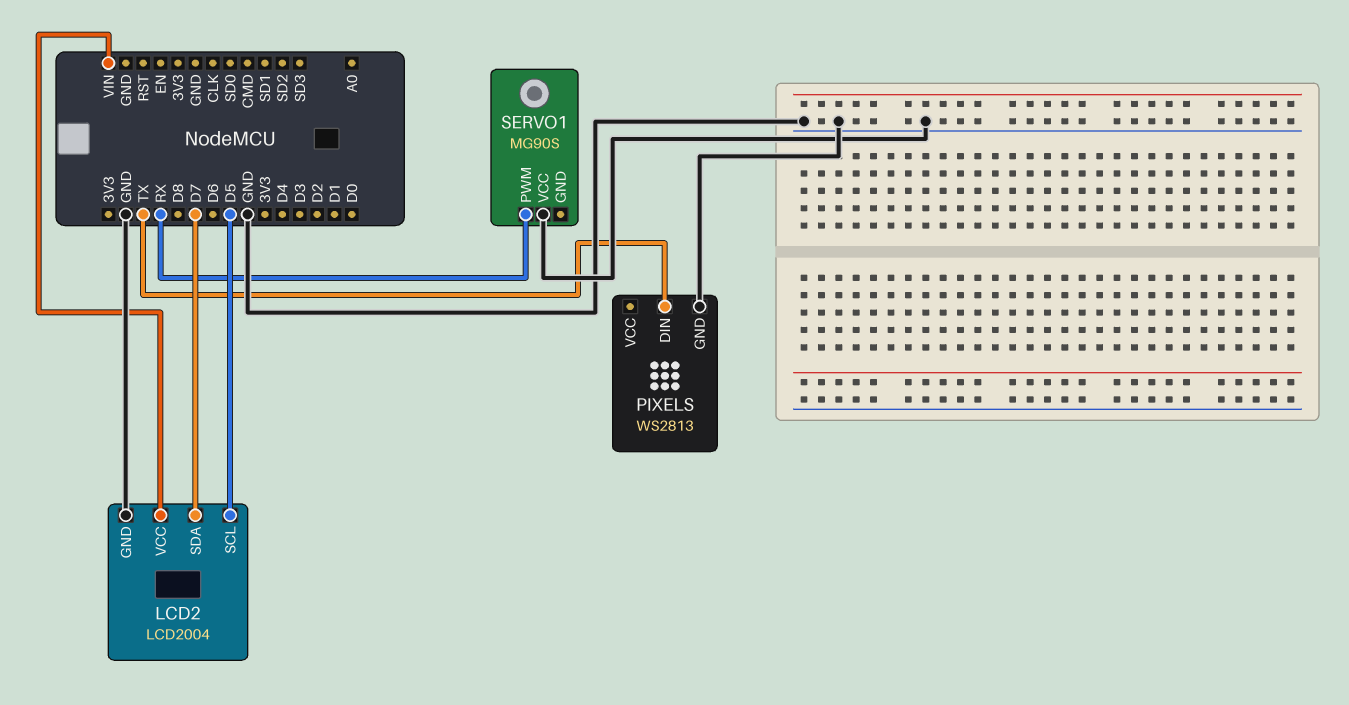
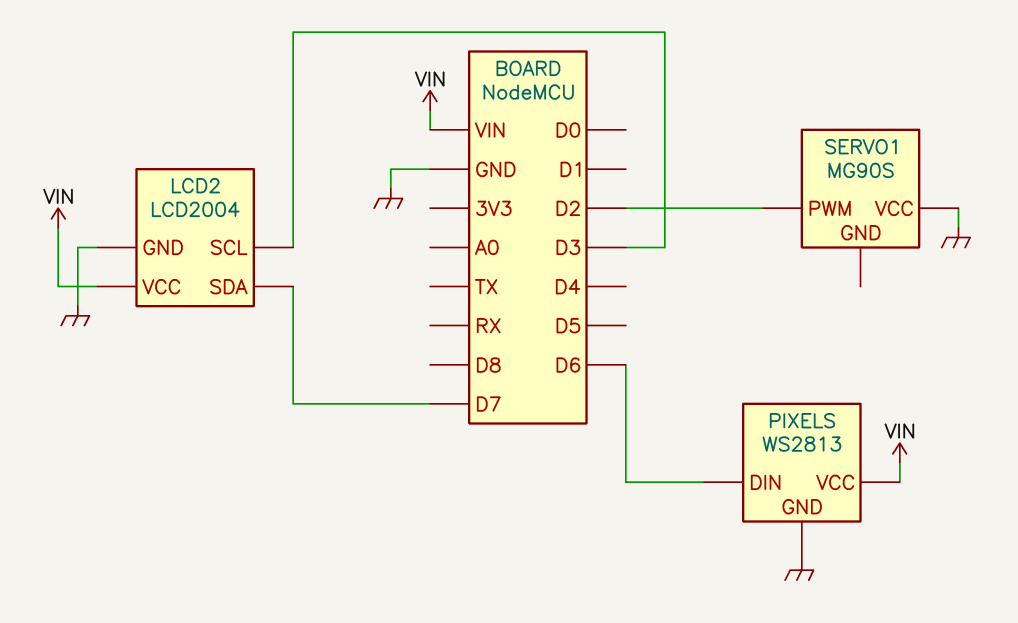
LCD2 pin SCL: D5 -> D3
PIXELS pin DIN: TX -> D6
PIXELS pin VCC: none -> VIN
SERVO1 pin PWM: RX -> D2

